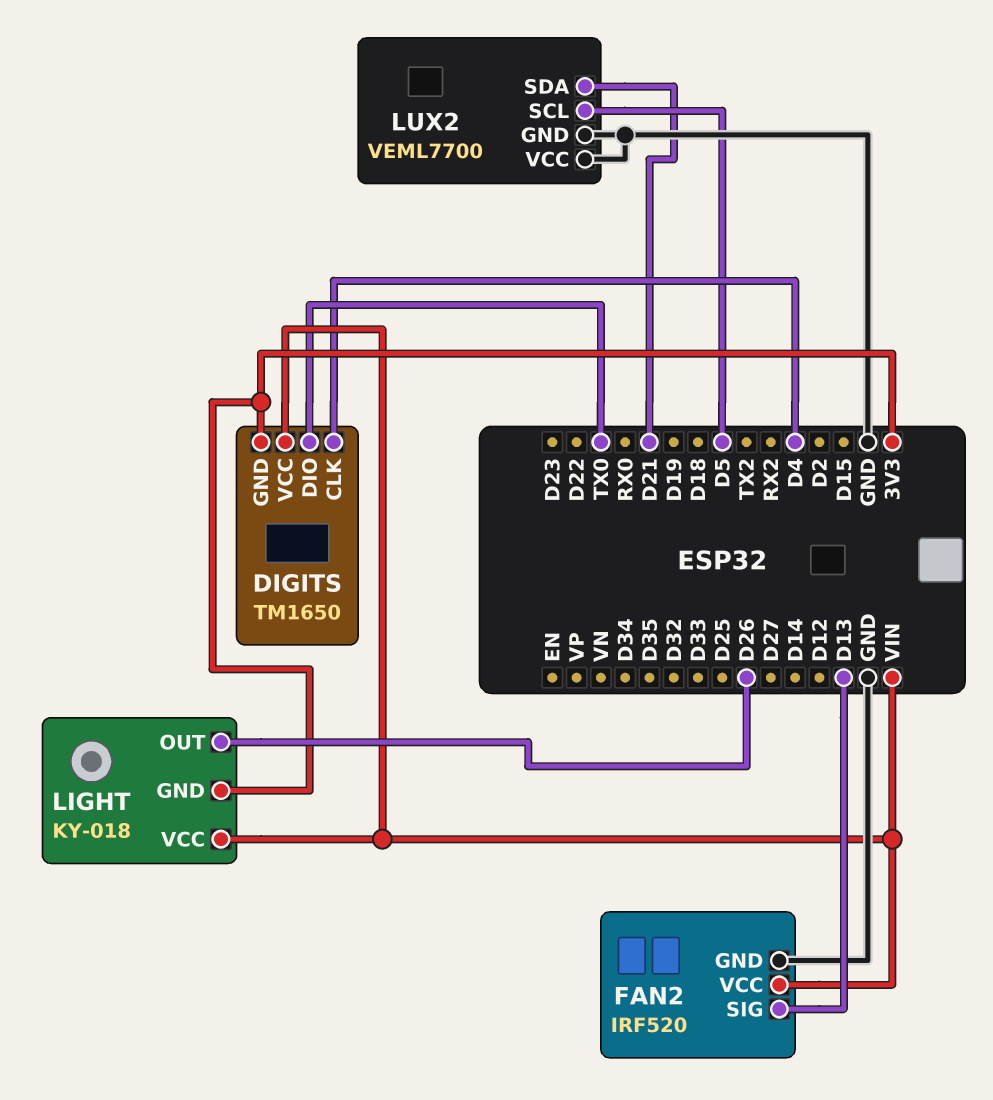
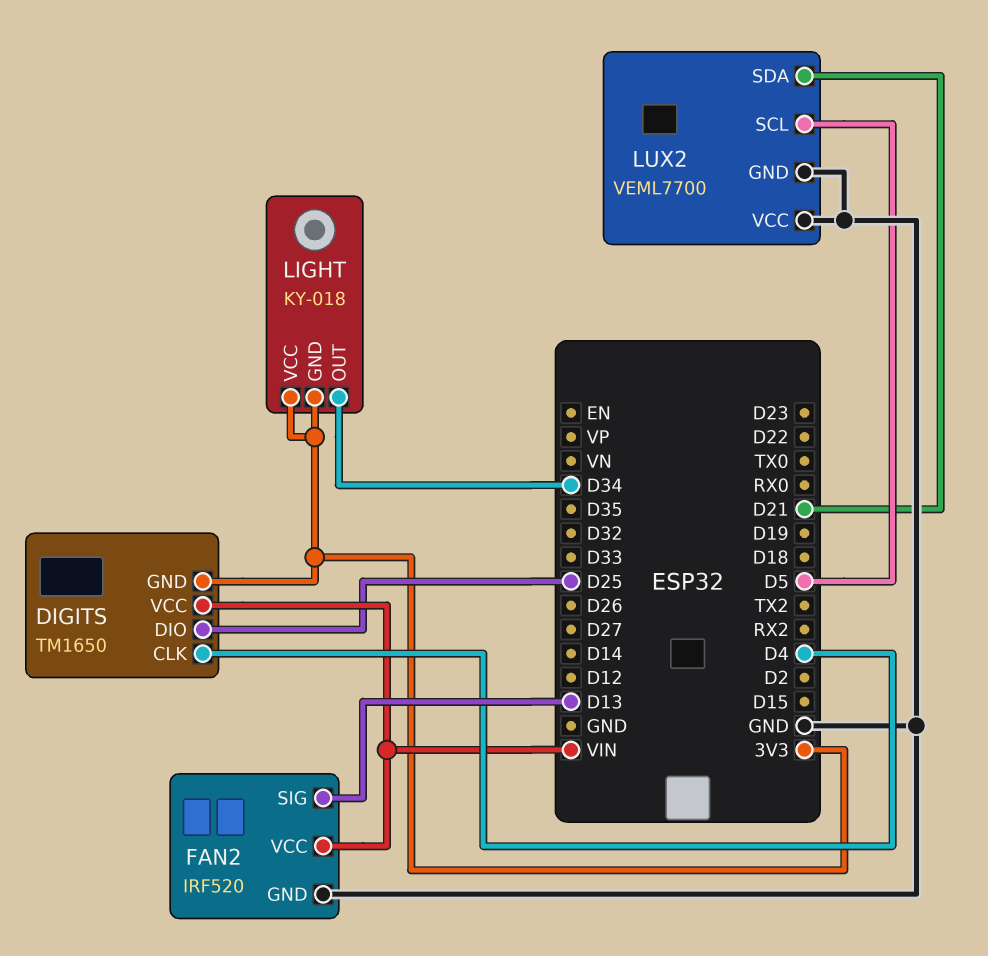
DIGITS pin DIO: TX0 -> D25
LIGHT pin OUT: D26 -> D34
LIGHT pin VCC: VIN -> 3V3

